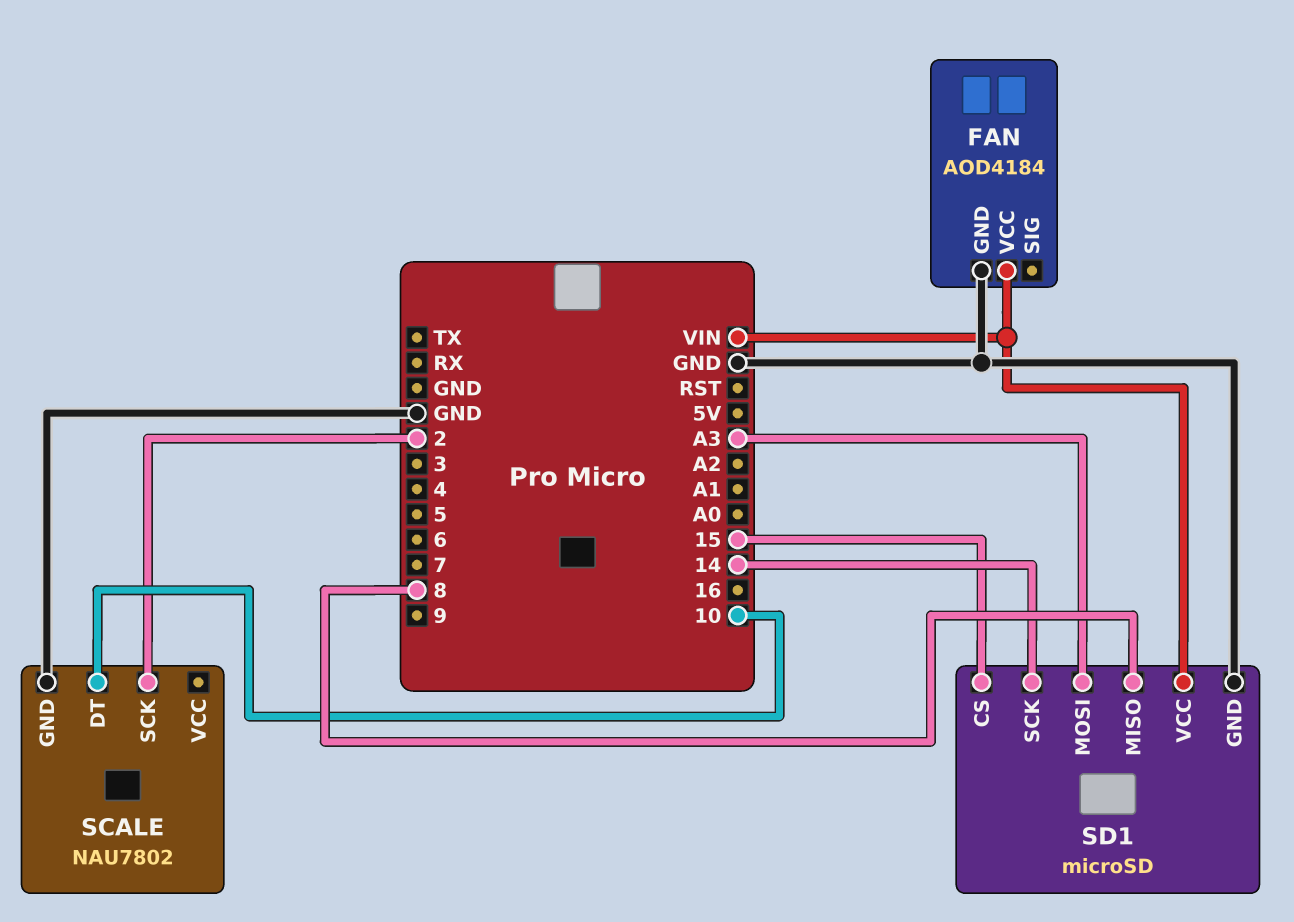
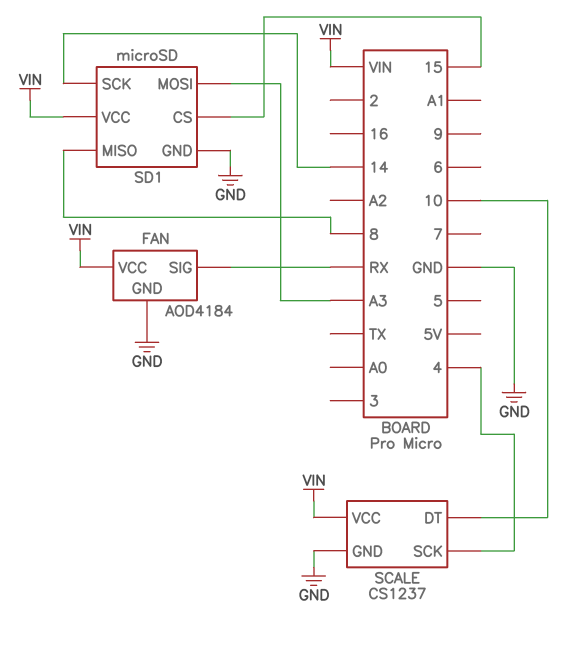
FAN pin SIG: none -> RX
SCALE: NAU7802 -> CS1237
SCALE pin SCK: 2 -> 4
SCALE pin VCC: none -> VIN

